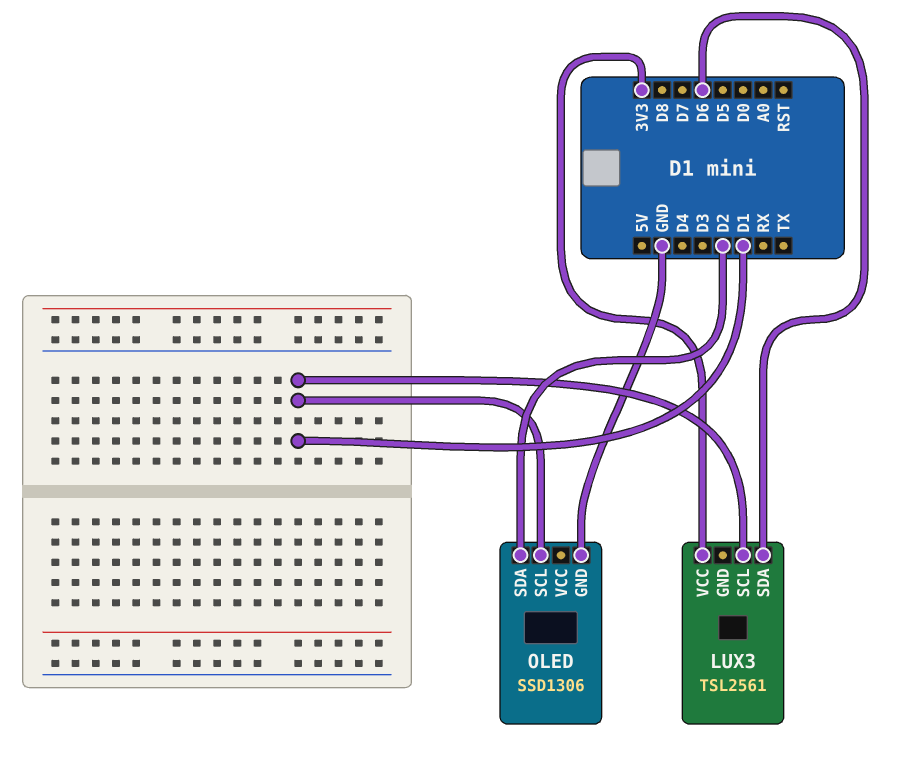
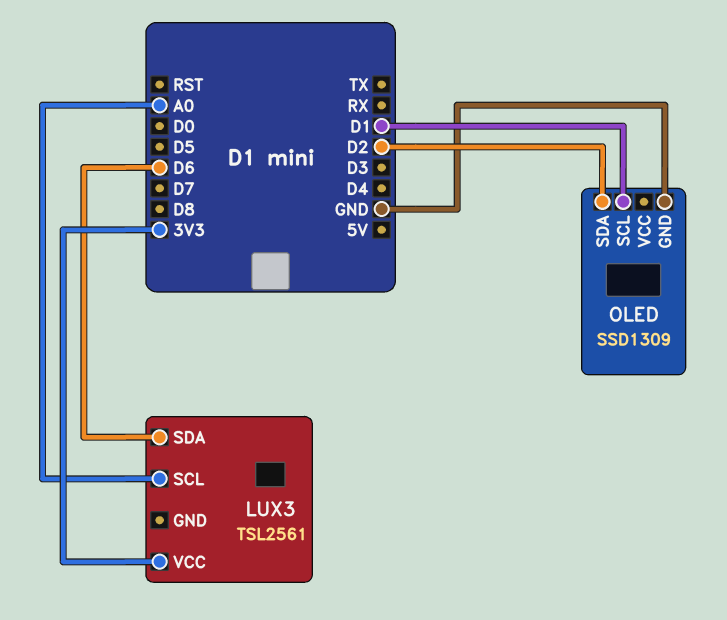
LUX3 pin SCL: D1 -> A0
OLED: SSD1306 -> SSD1309

